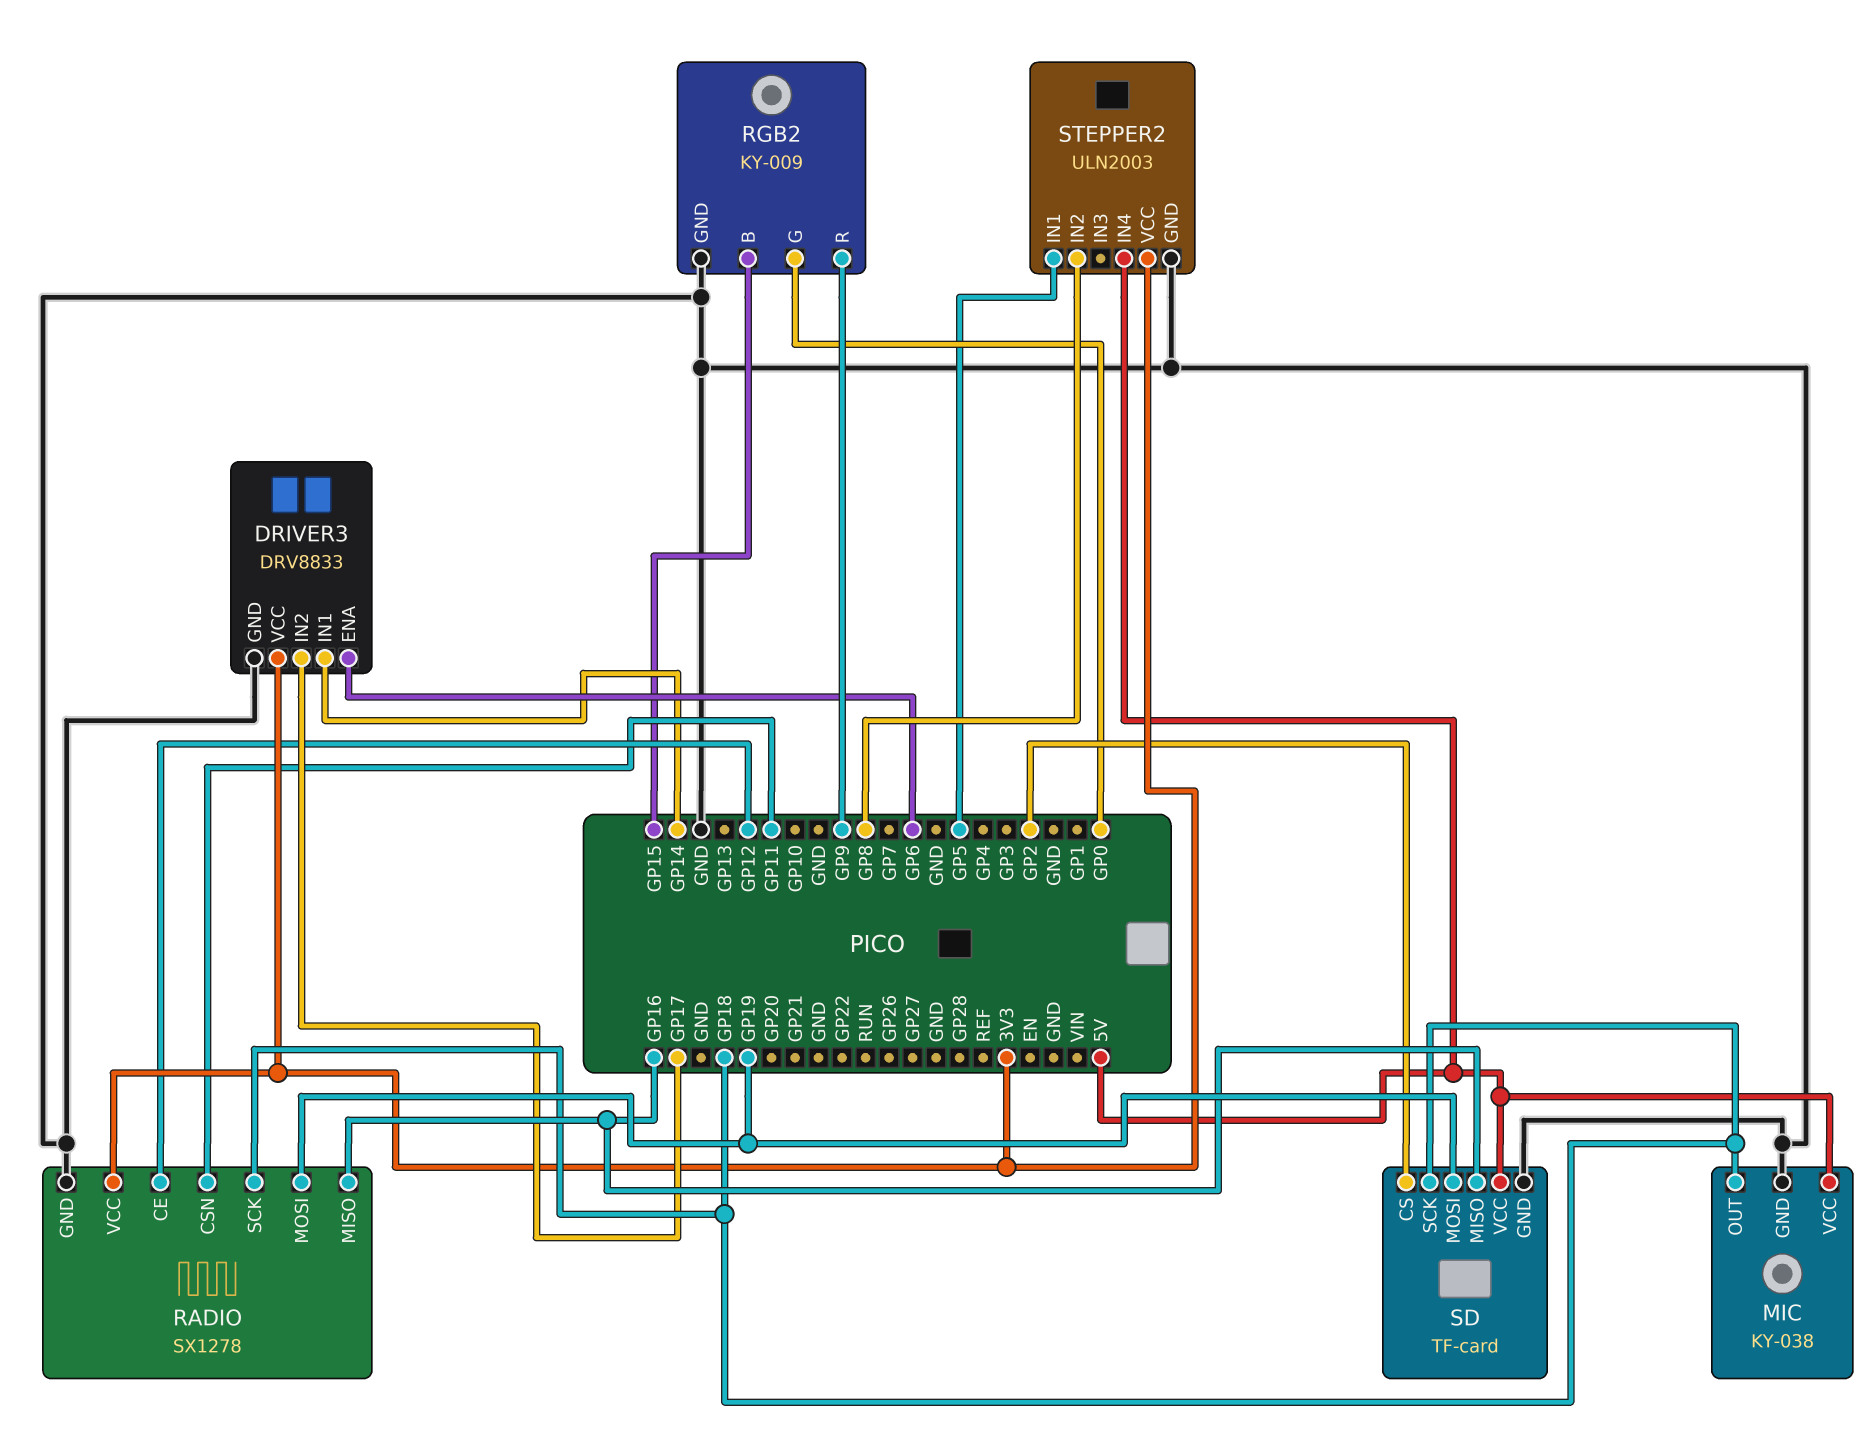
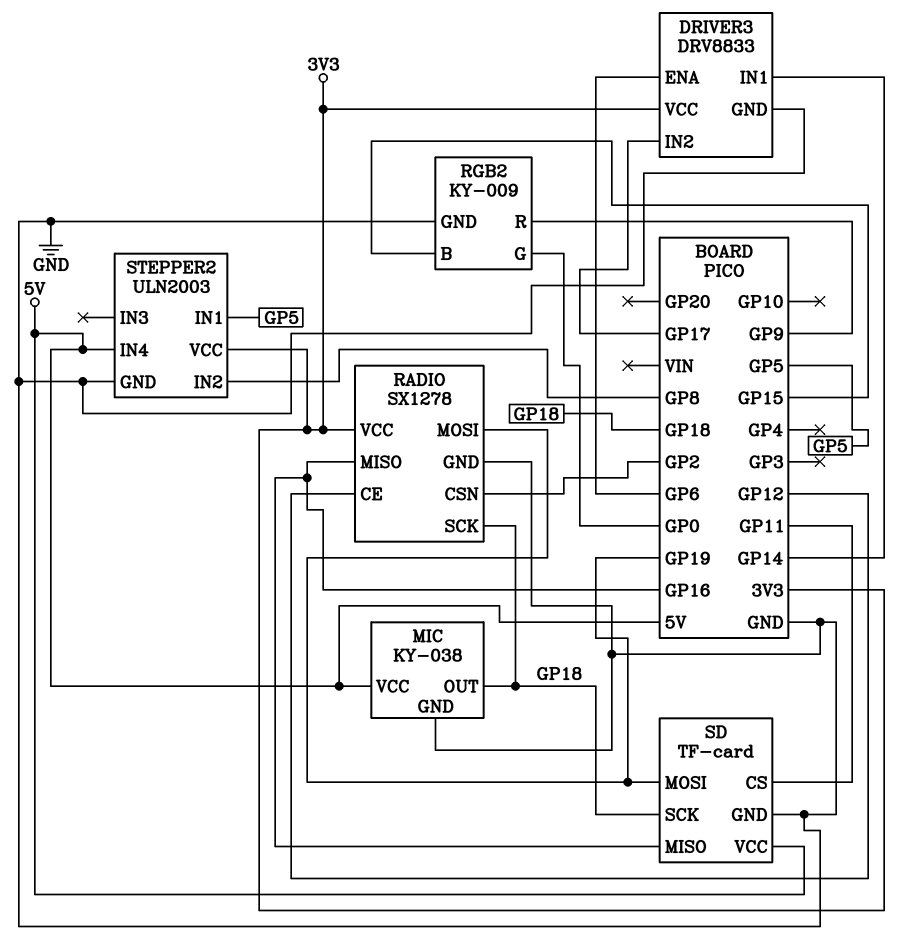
RADIO pin CSN: GP11 -> GP2
SD pin CS: GP2 -> GP11

